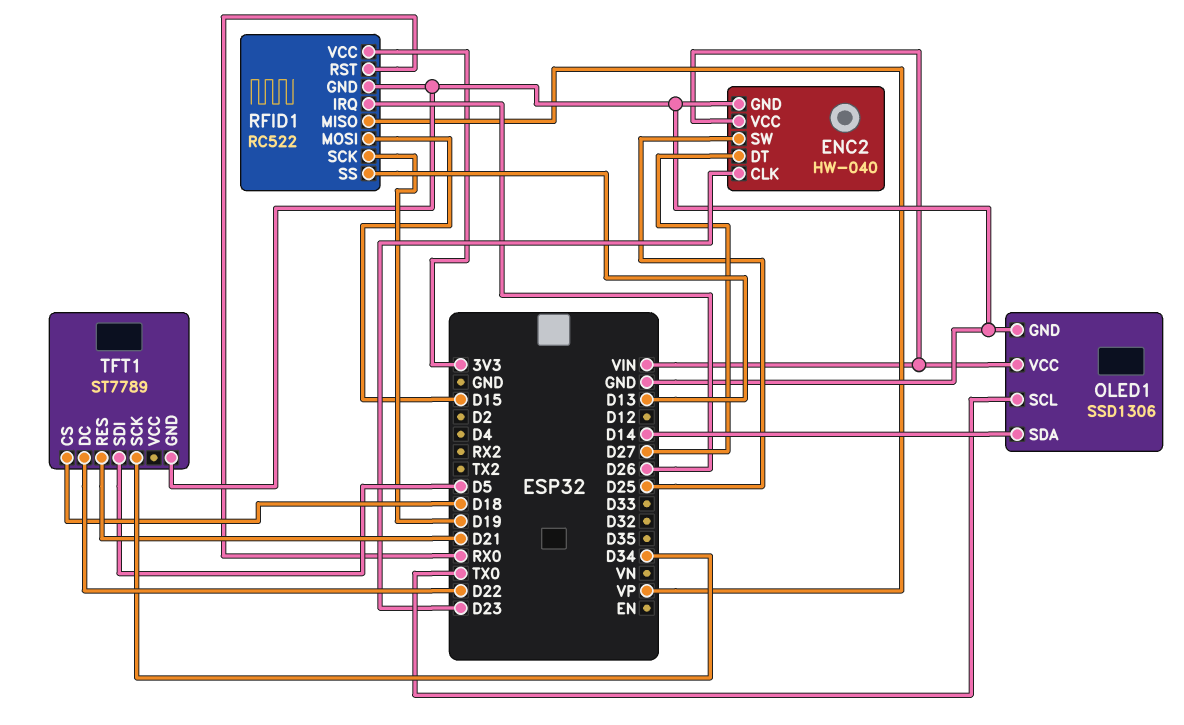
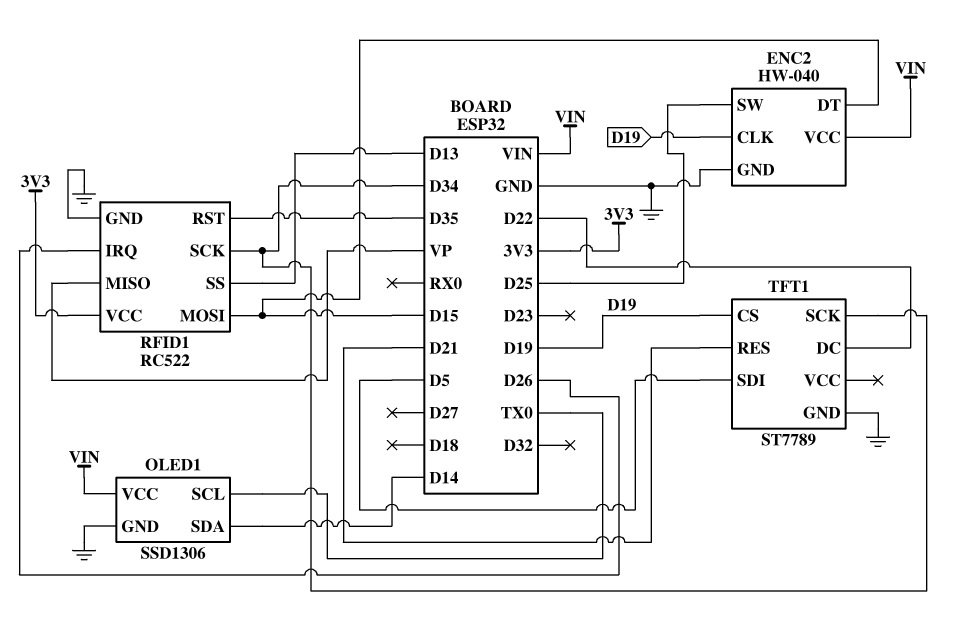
ENC2 pin CLK: D23 -> D19
ENC2 pin DT: D27 -> D15
RFID1 pin RST: RX0 -> D35
RFID1 pin SCK: D19 -> D34
TFT1 pin CS: D18 -> D19

